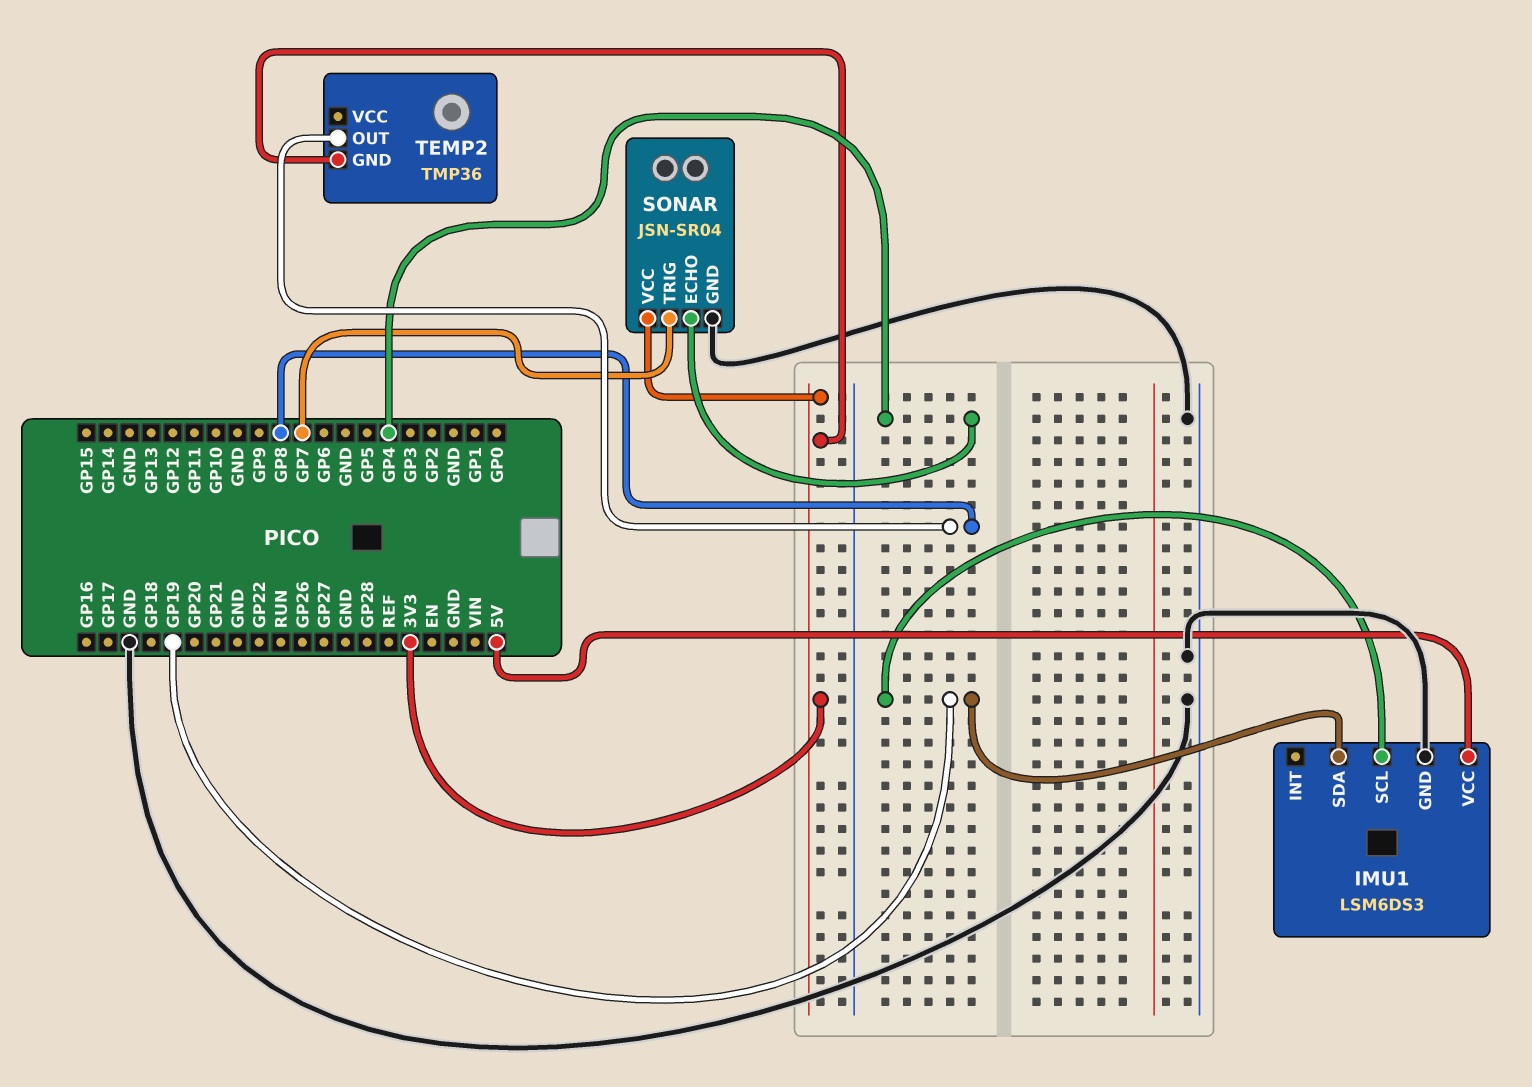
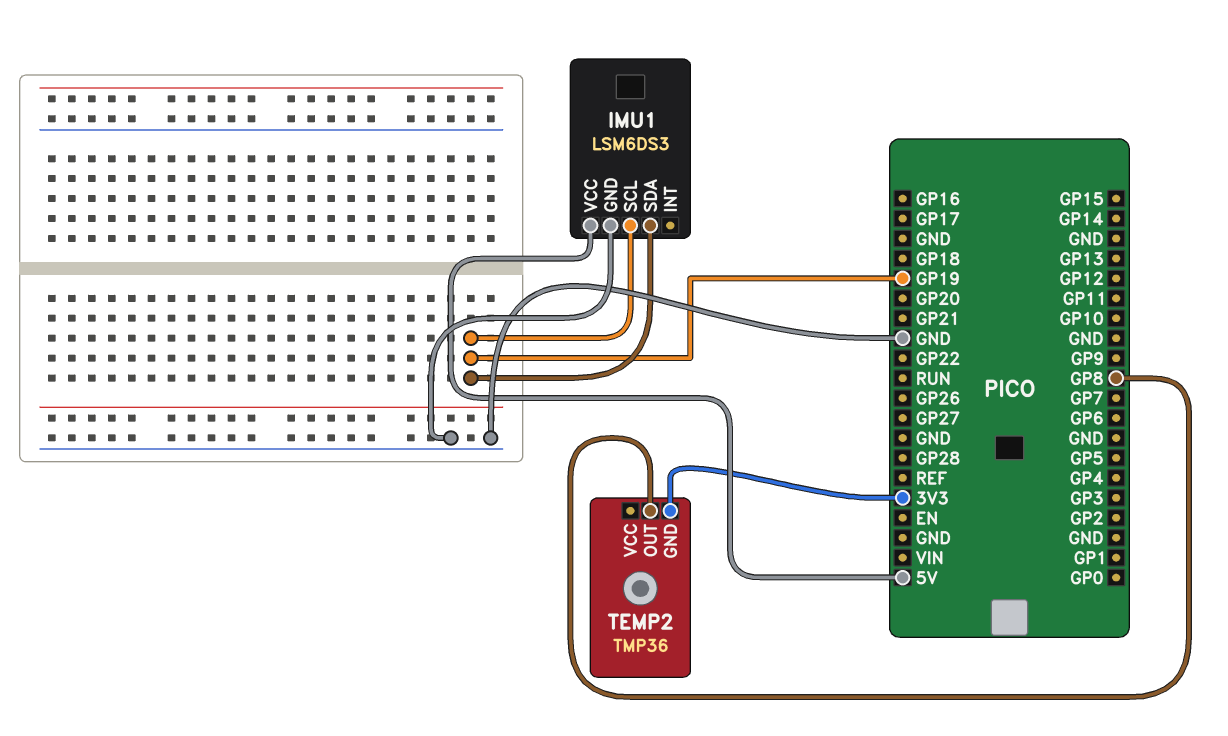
SONAR: JSN-SR04 -> none
SONAR pin ECHO: GP4 -> none
SONAR pin GND: GND -> none
SONAR pin TRIG: GP7 -> none
SONAR pin VCC: 3V3 -> none

